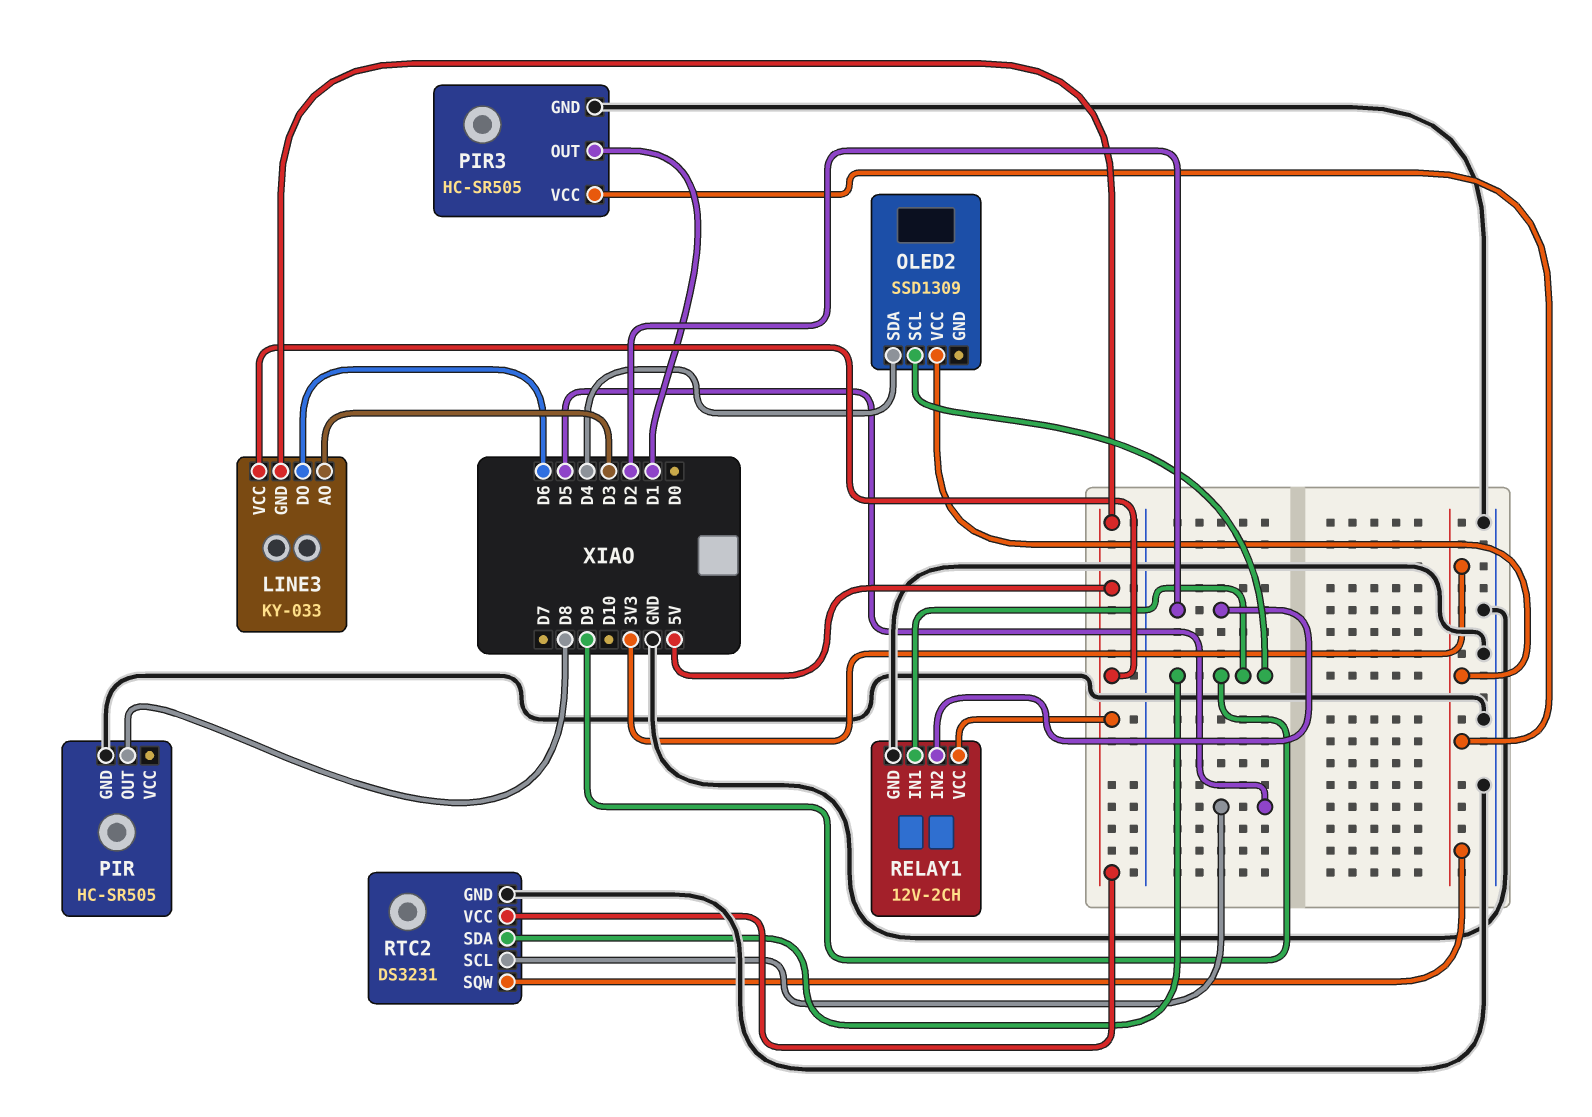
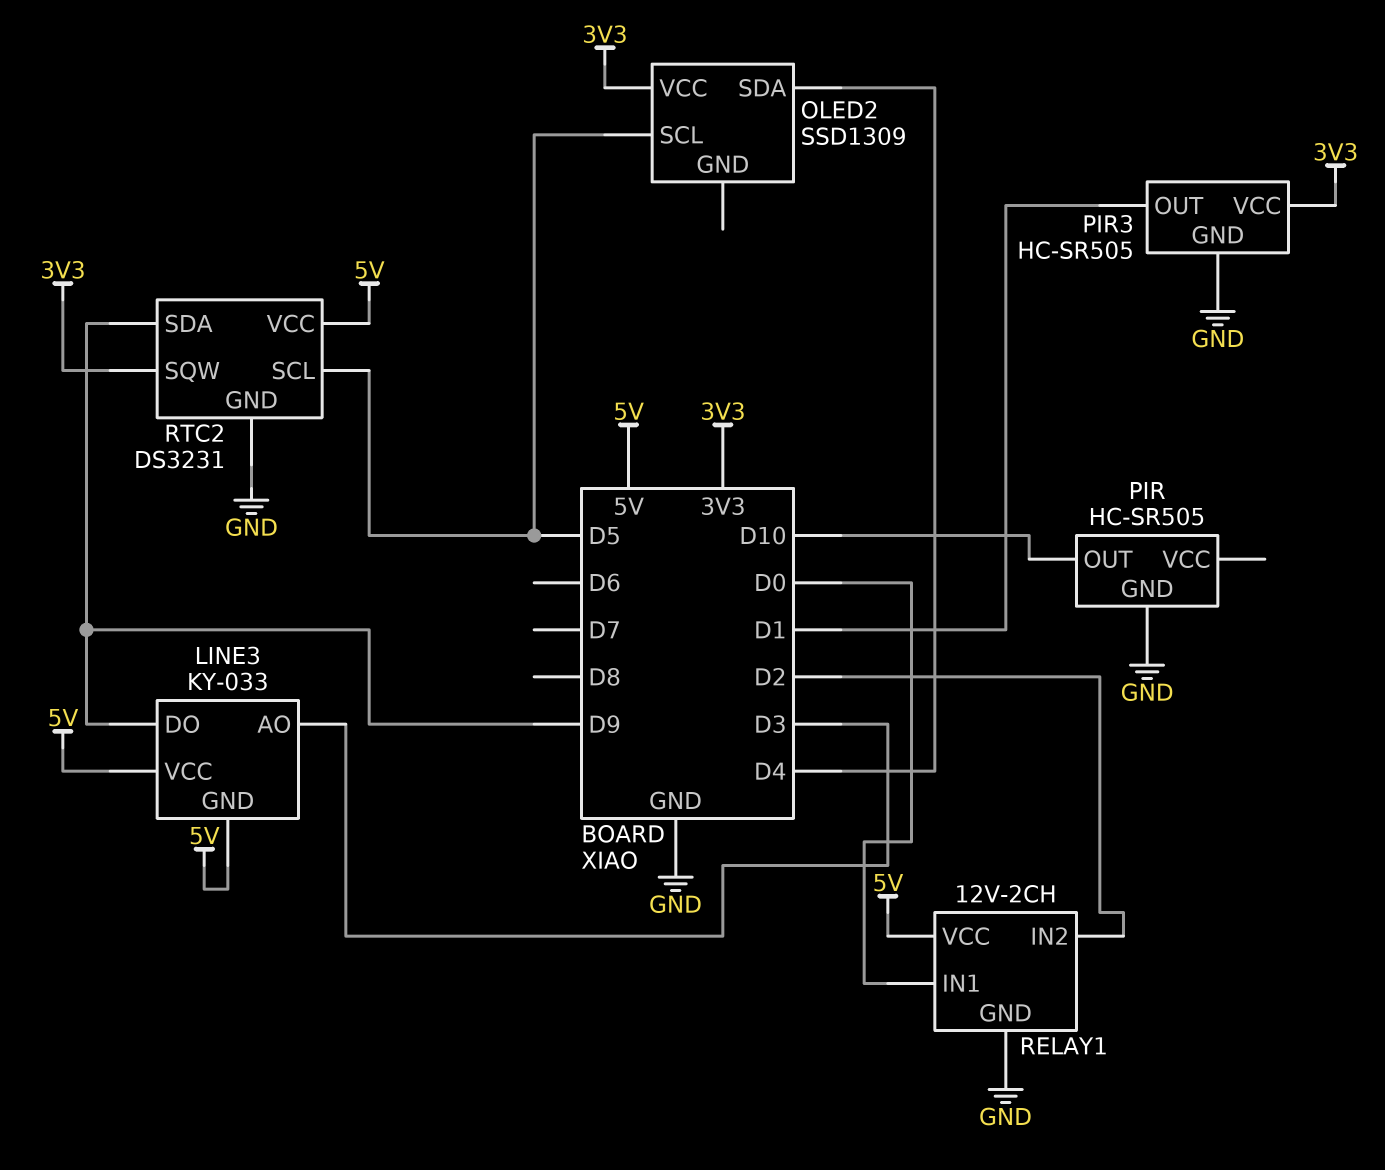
LINE3 pin DO: D6 -> D9
OLED2 pin SCL: D9 -> D5
PIR pin OUT: D8 -> D10
RELAY1 pin IN1: D9 -> D0

